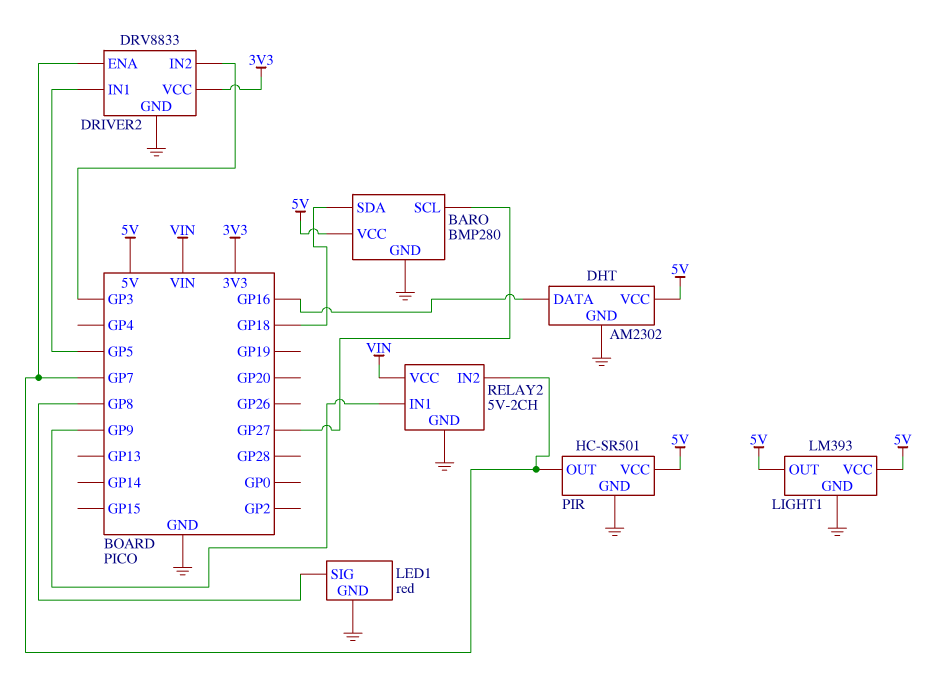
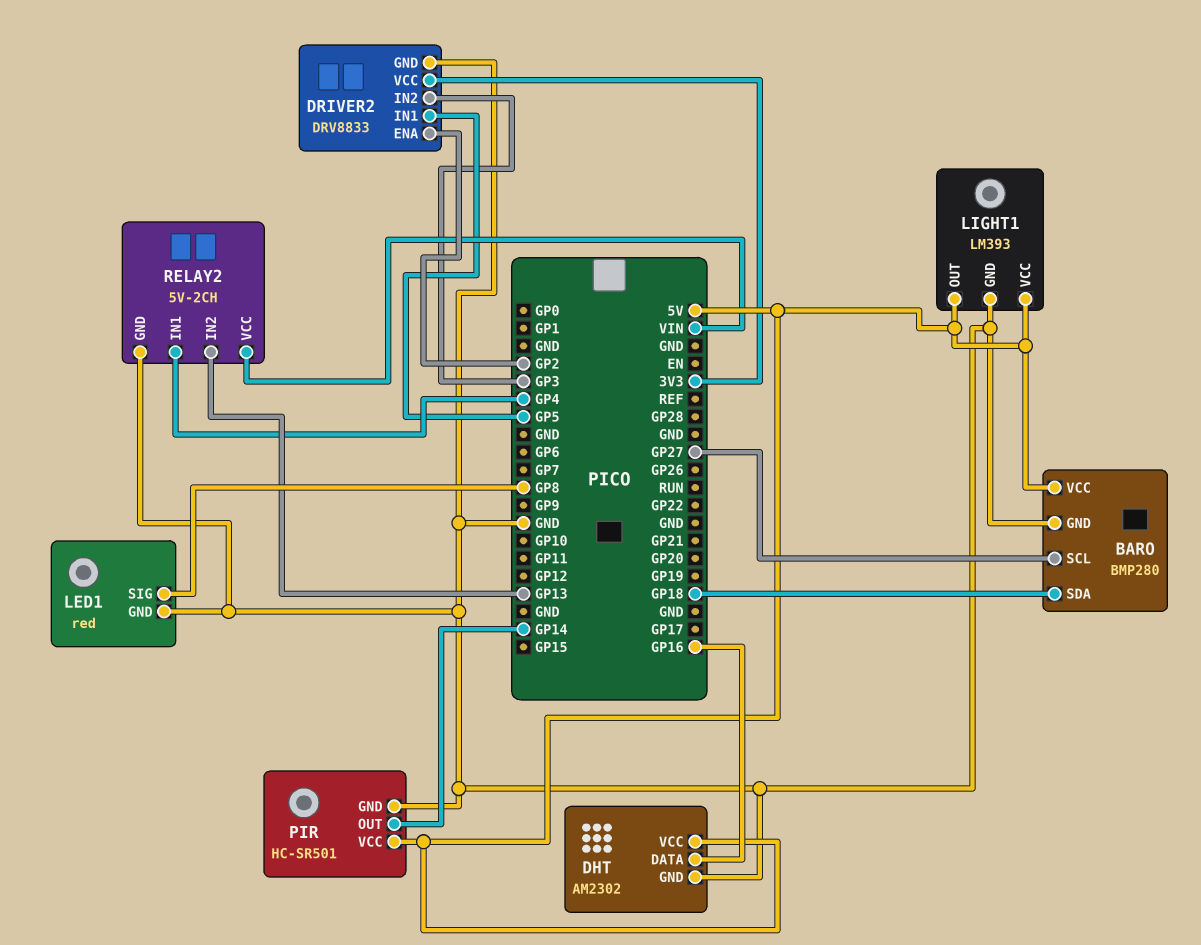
DRIVER2 pin ENA: GP7 -> GP2
PIR pin OUT: GP7 -> GP14
RELAY2 pin IN1: GP9 -> GP4
RELAY2 pin IN2: GP7 -> GP13

